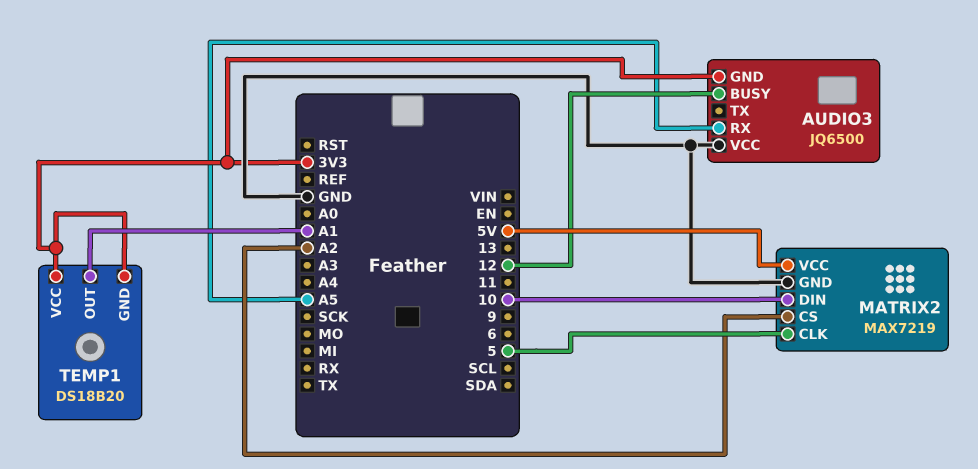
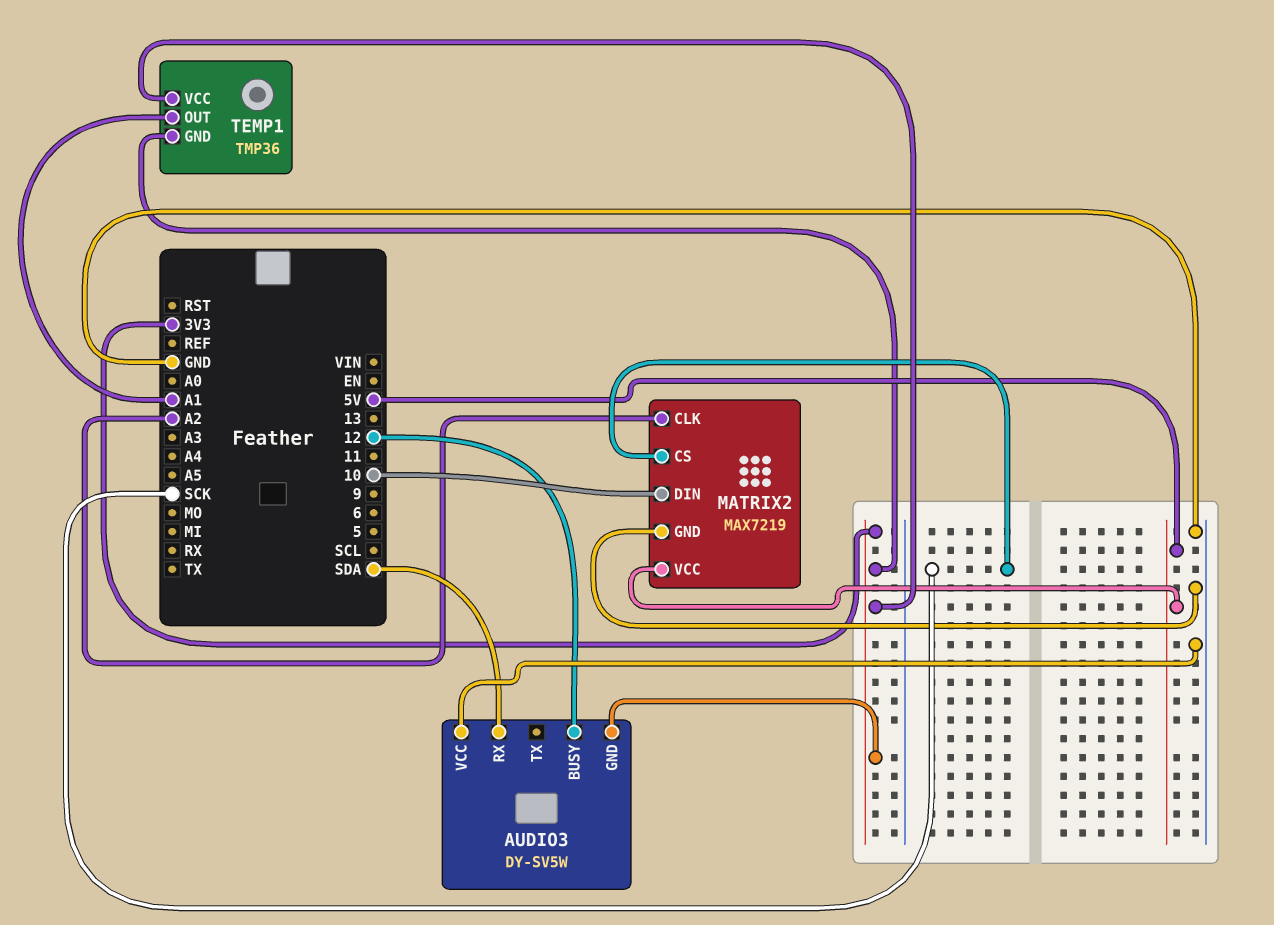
AUDIO3: JQ6500 -> DY-SV5W
AUDIO3 pin RX: A5 -> SDA
MATRIX2 pin CLK: 5 -> A2
MATRIX2 pin CS: A2 -> SCK
TEMP1: DS18B20 -> TMP36

